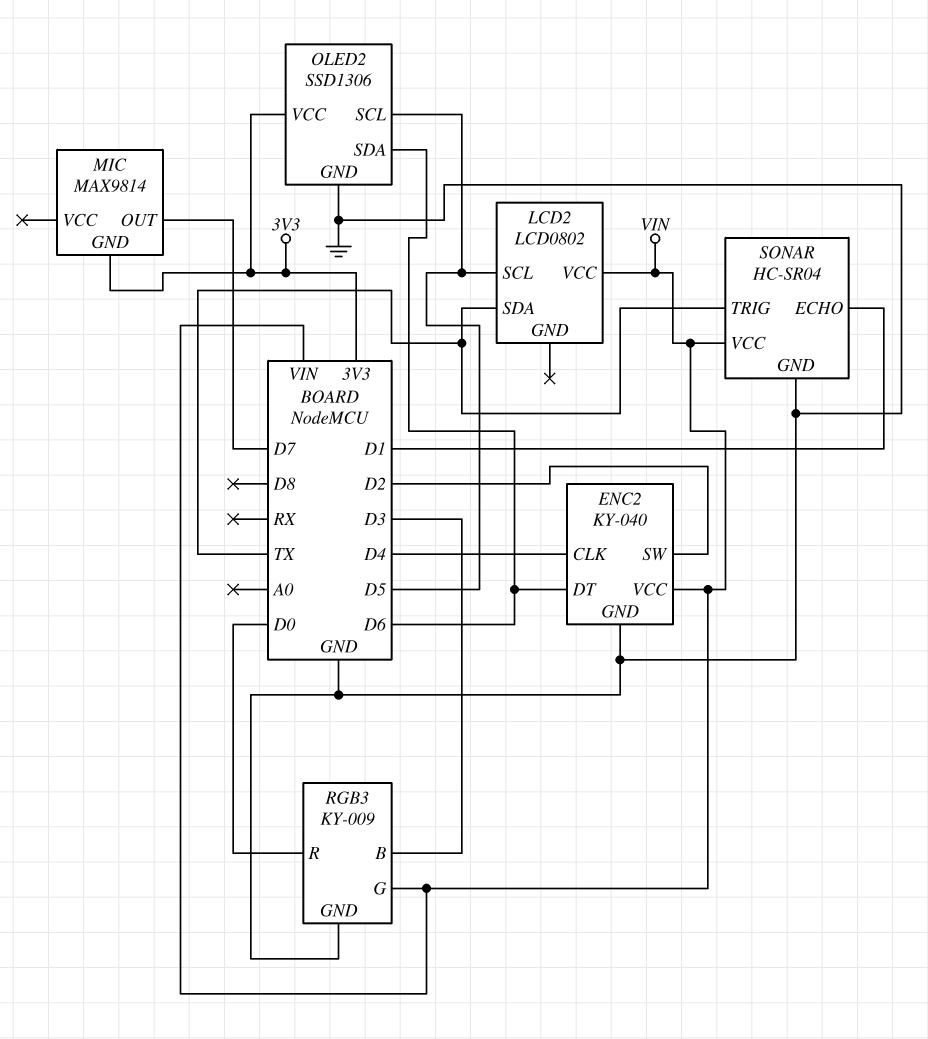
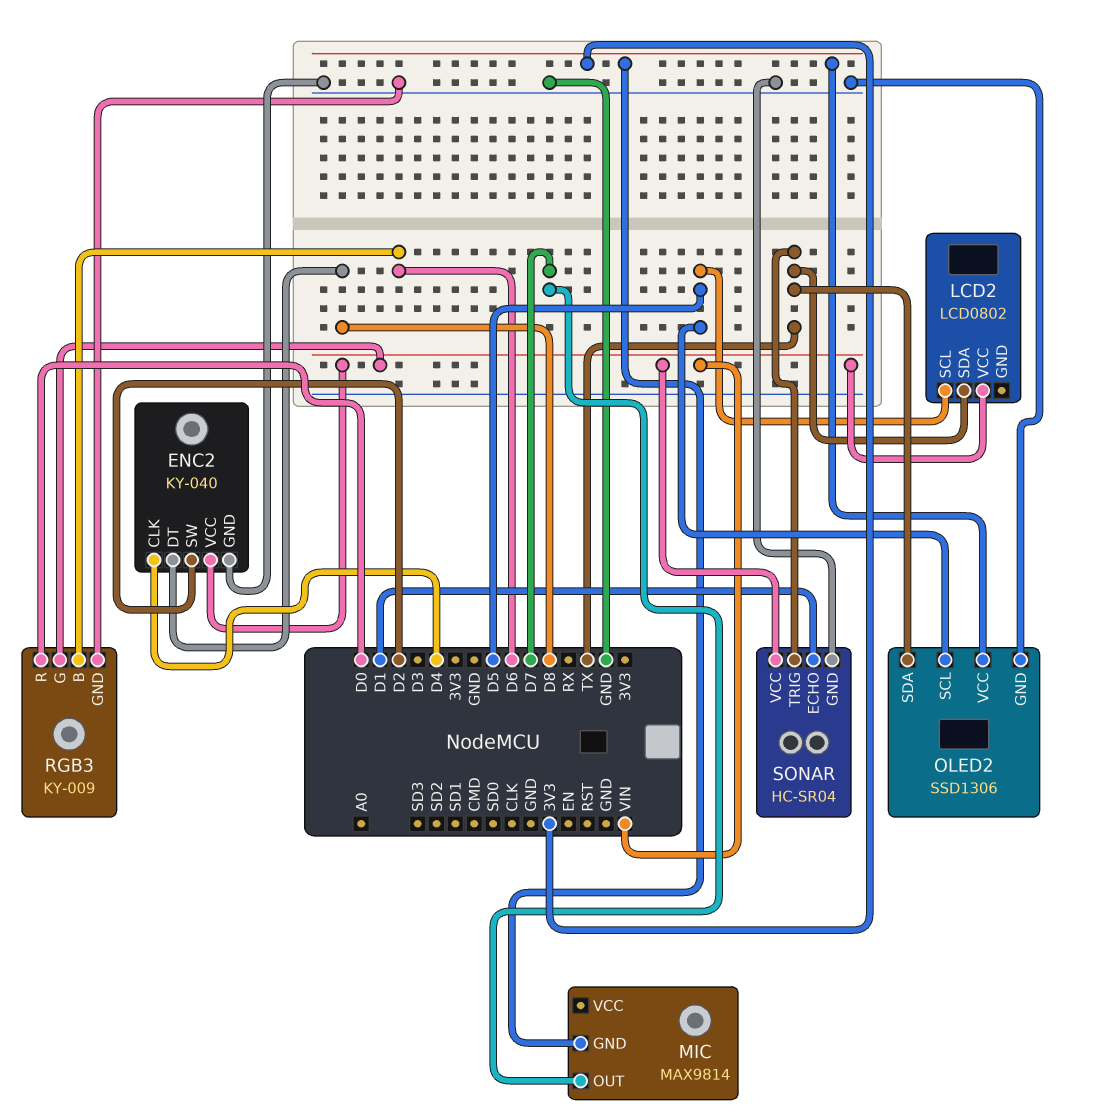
ENC2 pin DT: D6 -> D8
OLED2 pin SDA: D6 -> TX
RGB3 pin B: D3 -> D6

